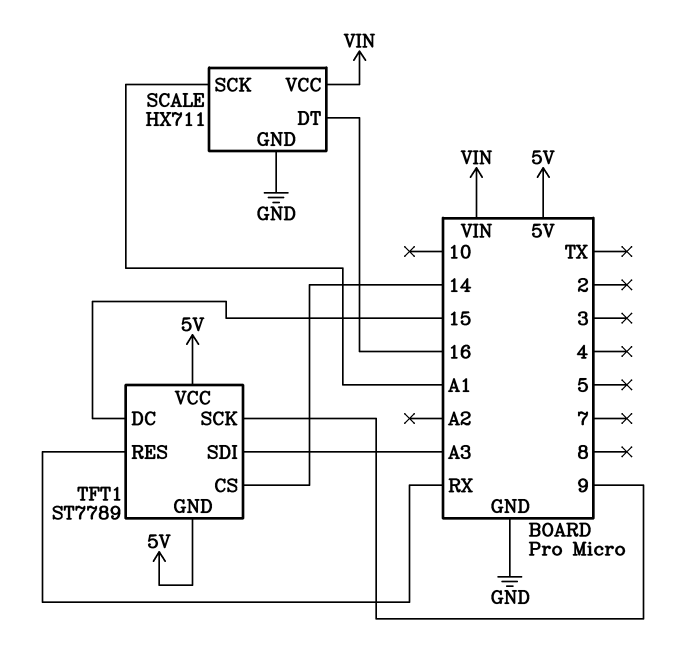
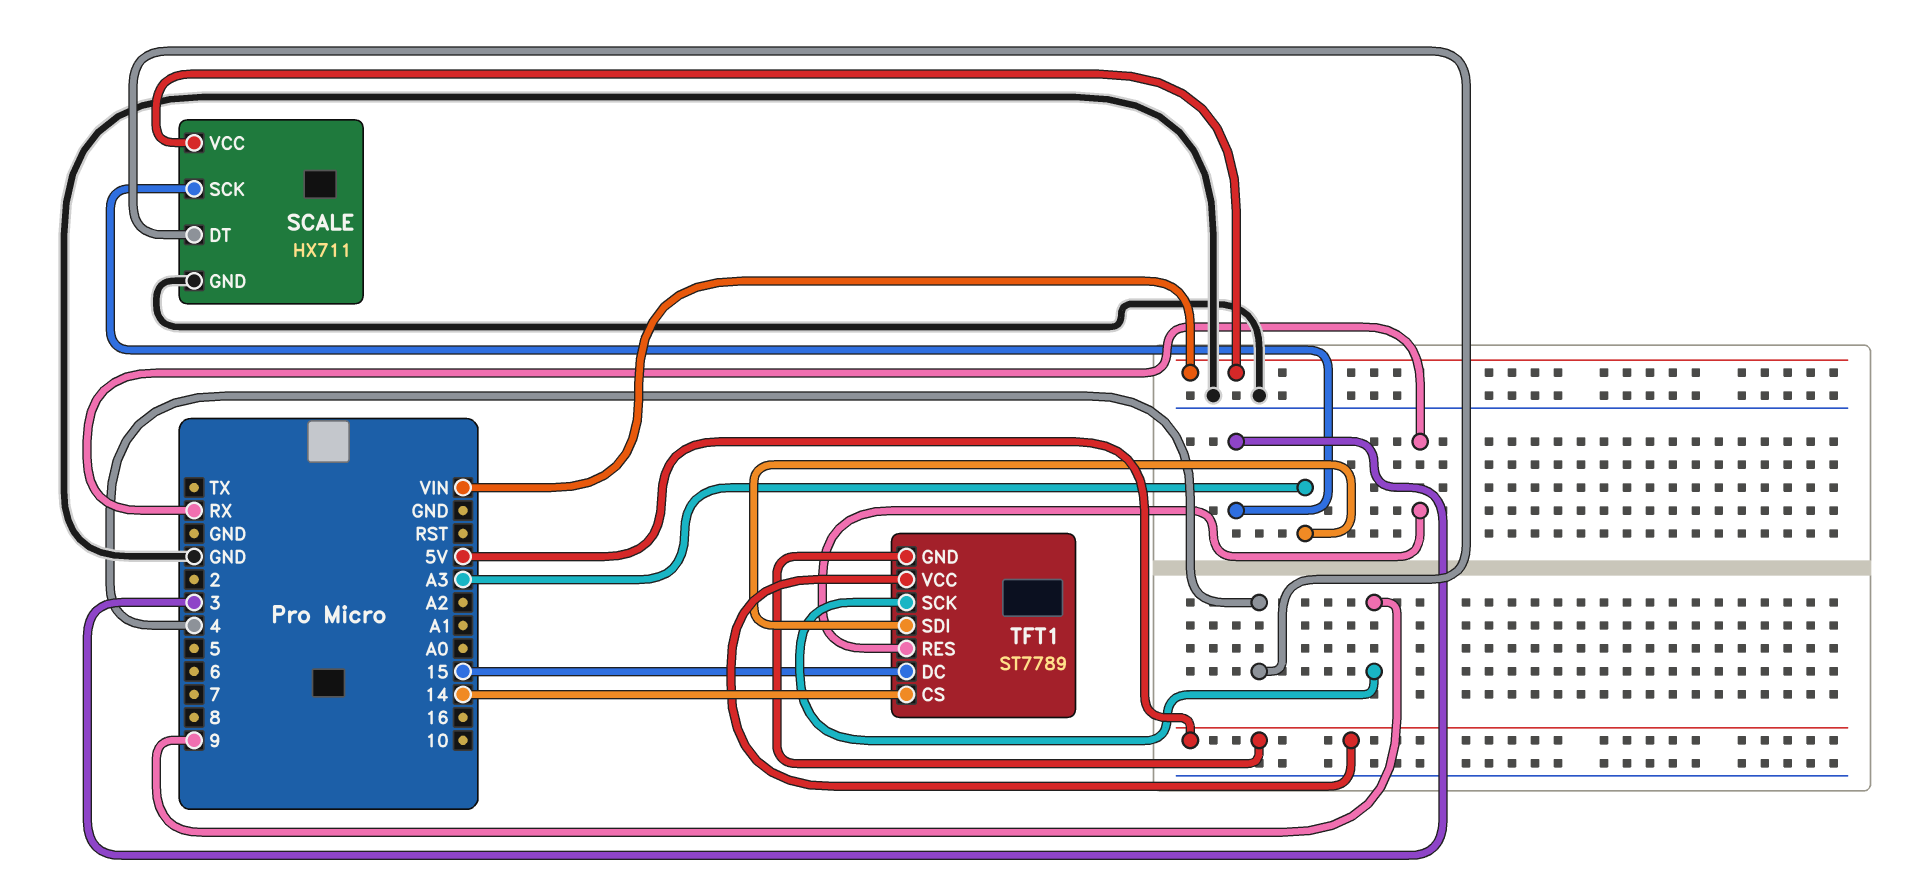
SCALE pin DT: 16 -> 4
SCALE pin SCK: A1 -> 3

